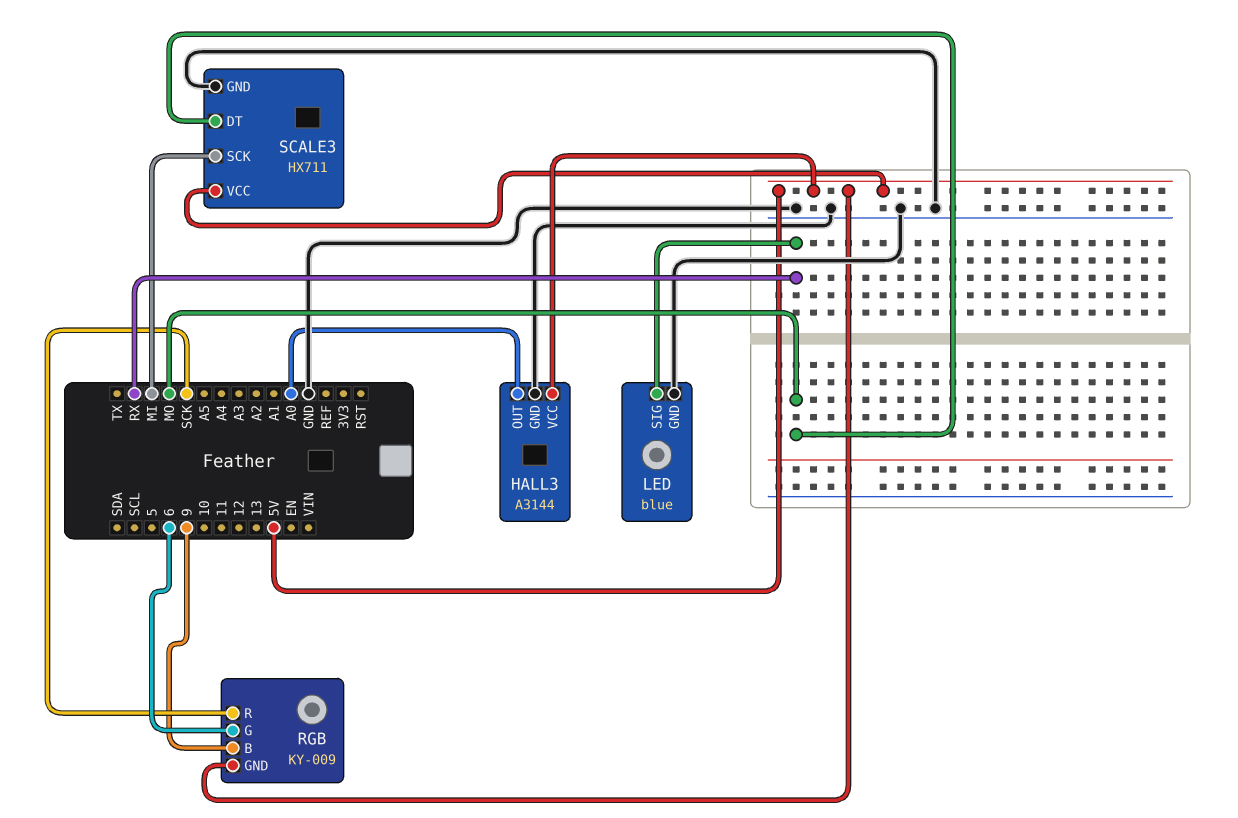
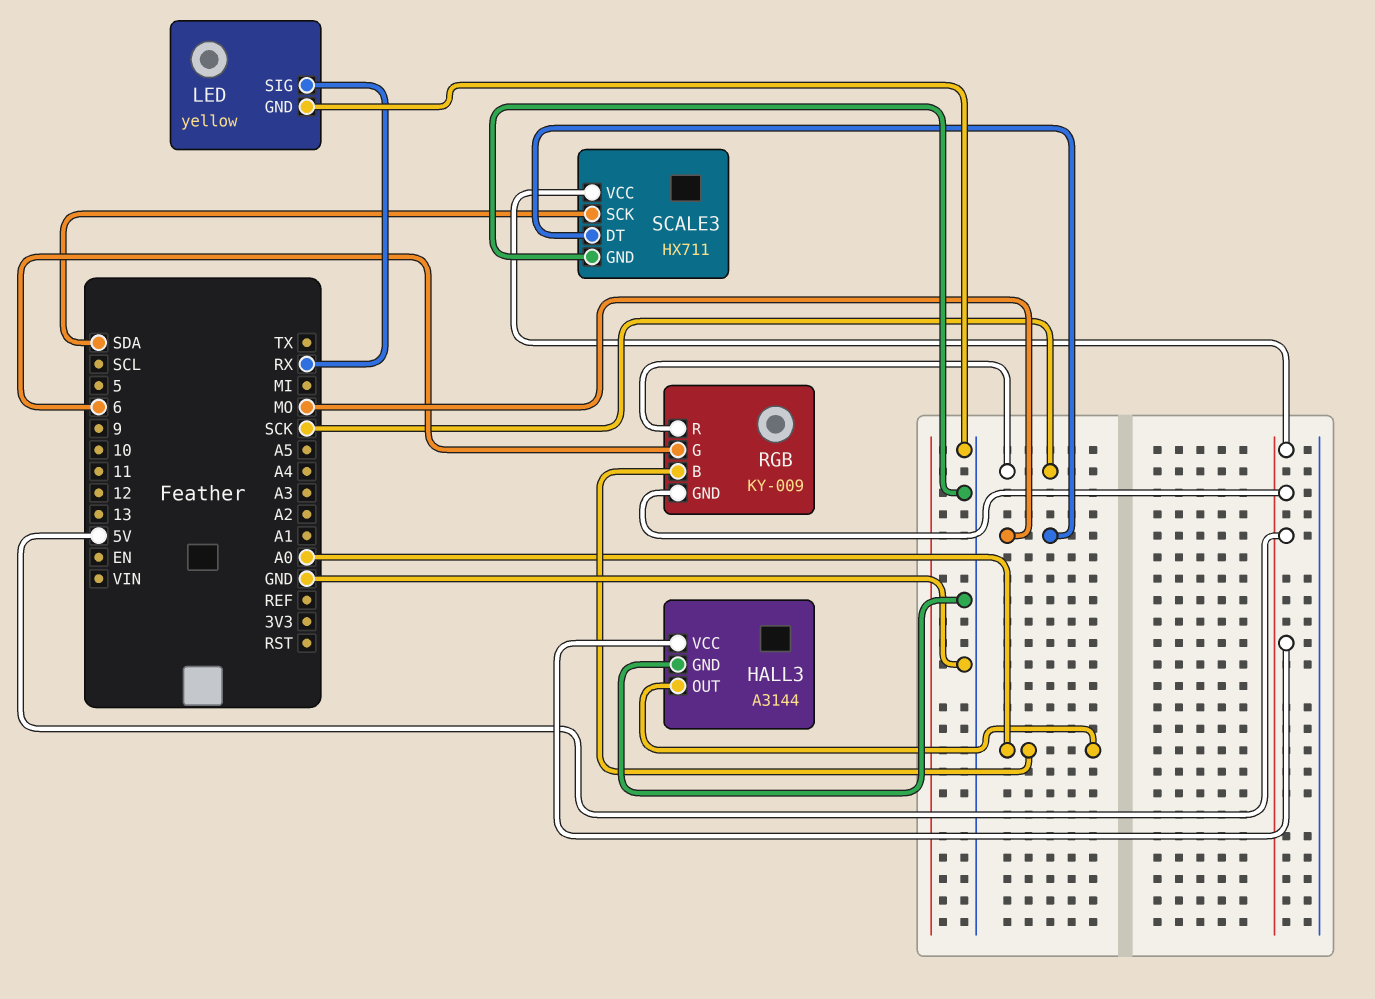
LED: blue -> yellow
RGB pin B: 9 -> A0
SCALE3 pin SCK: MI -> SDA

